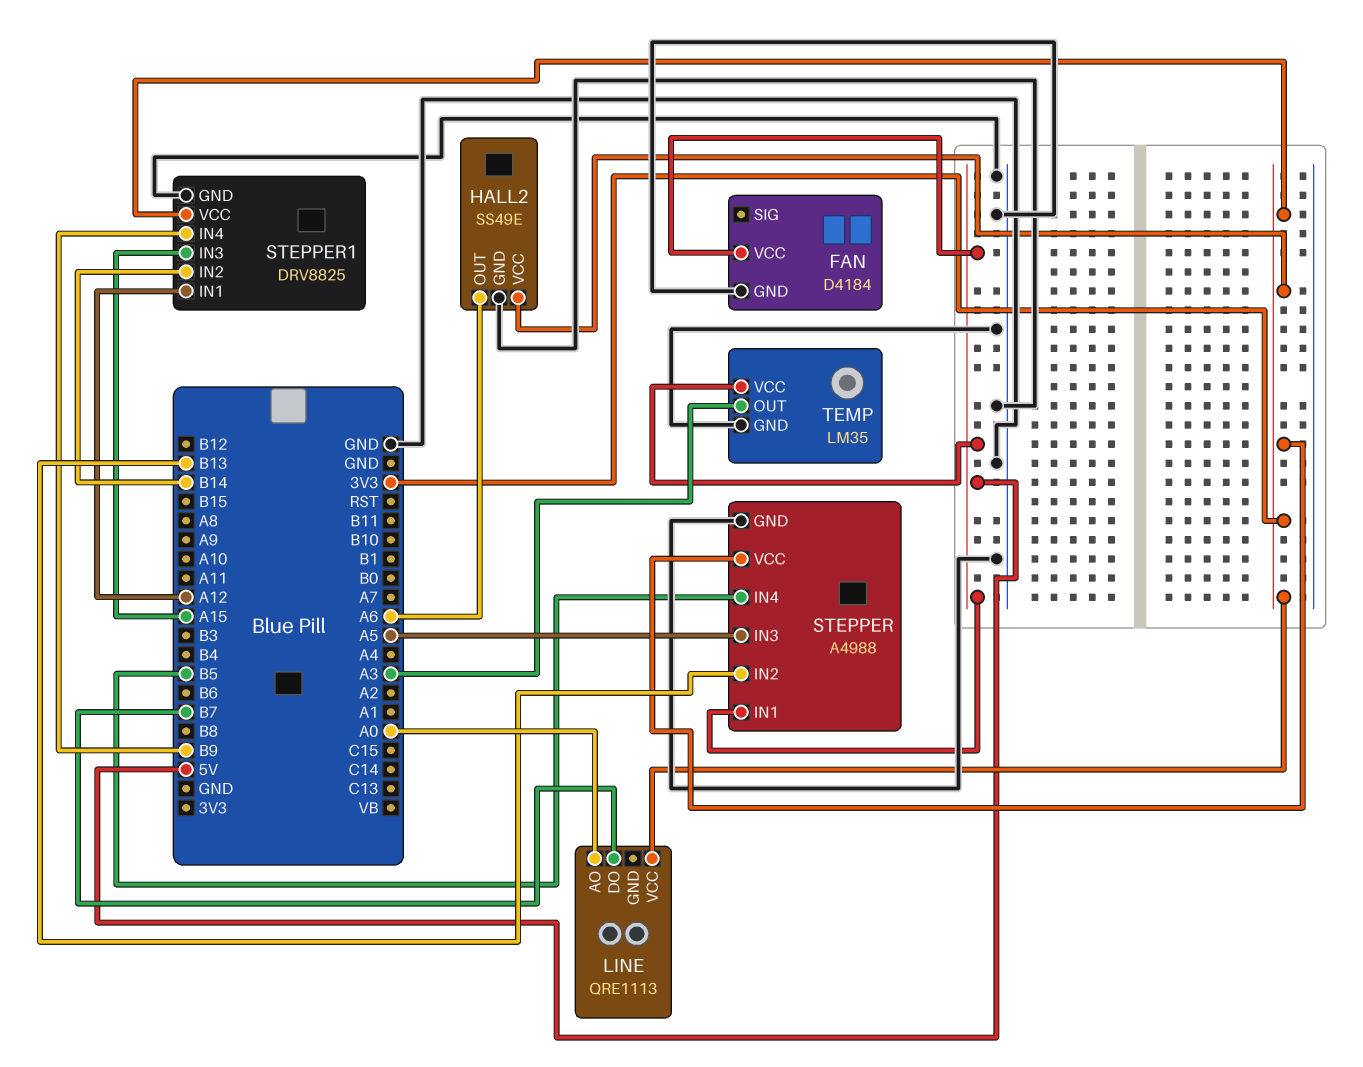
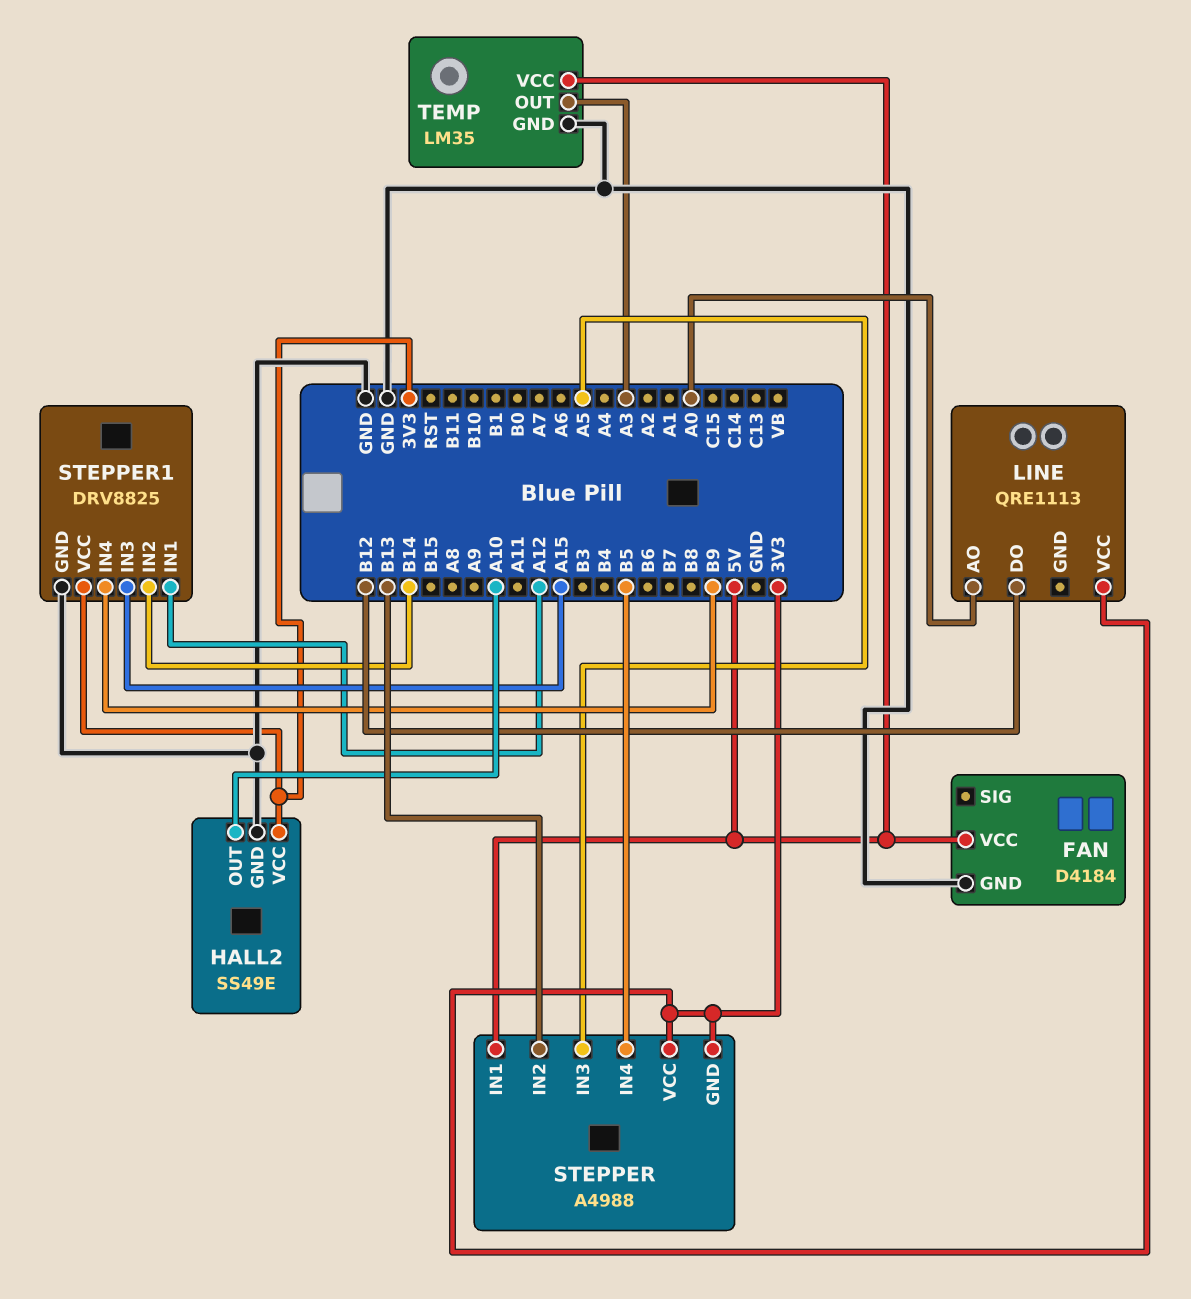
HALL2 pin OUT: A6 -> A10
LINE pin DO: B7 -> B12
STEPPER pin GND: GND -> 3V3

